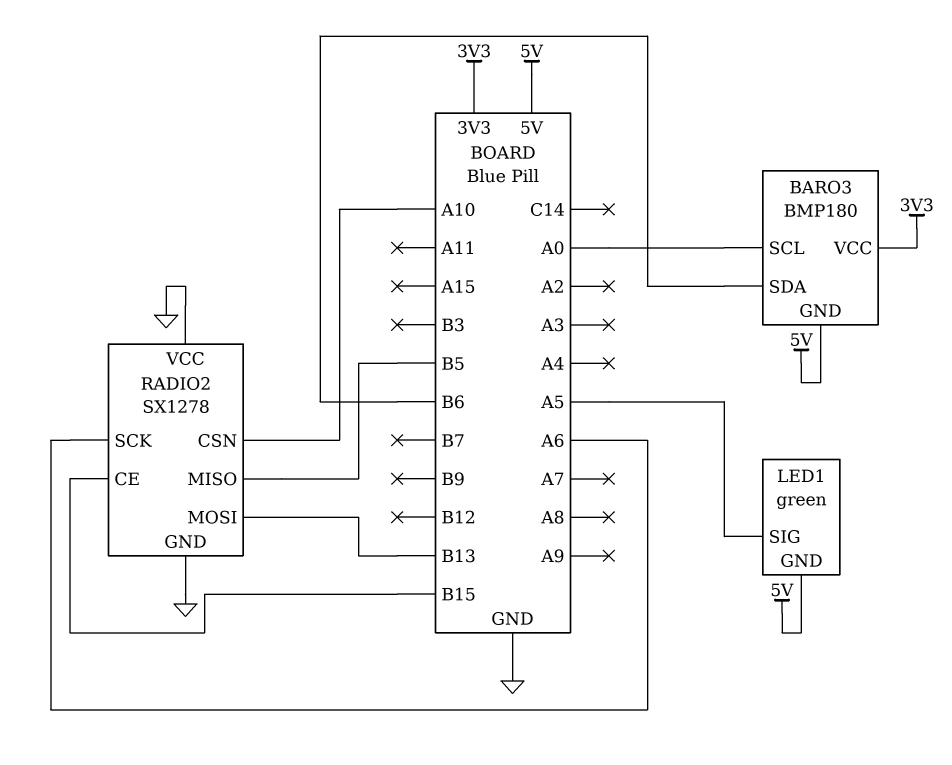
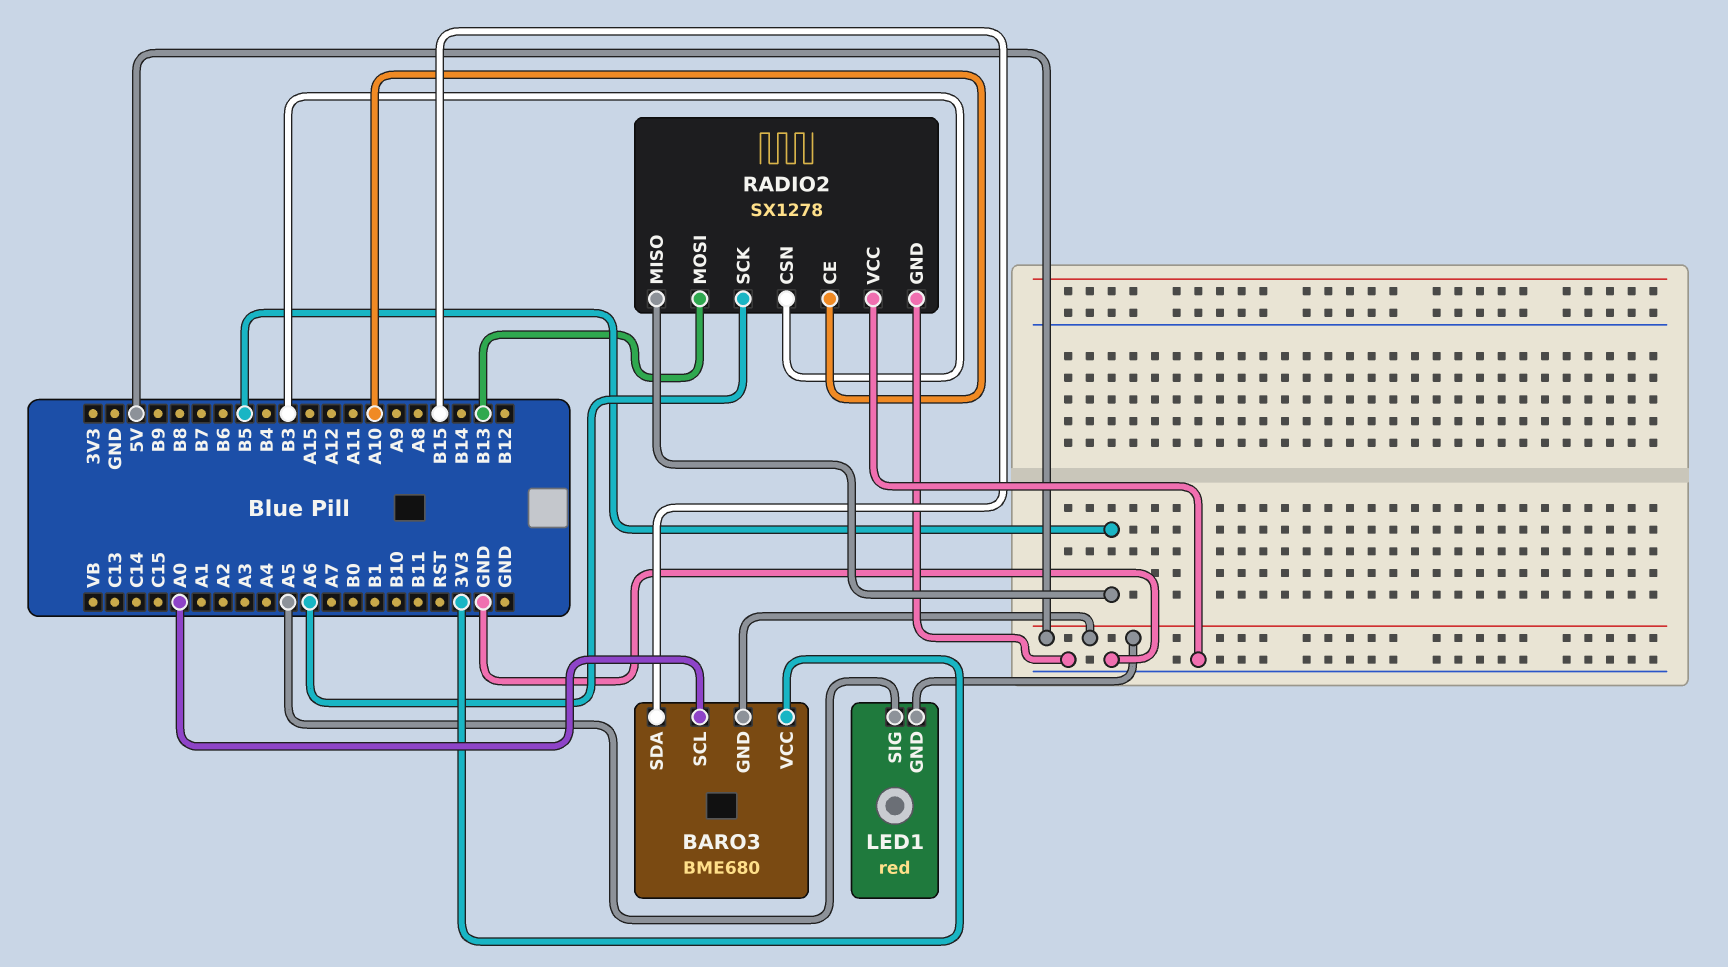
BARO3: BMP180 -> BME680
BARO3 pin SDA: B6 -> B15
LED1: green -> red
RADIO2 pin CE: B15 -> A10
RADIO2 pin CSN: A10 -> B3

